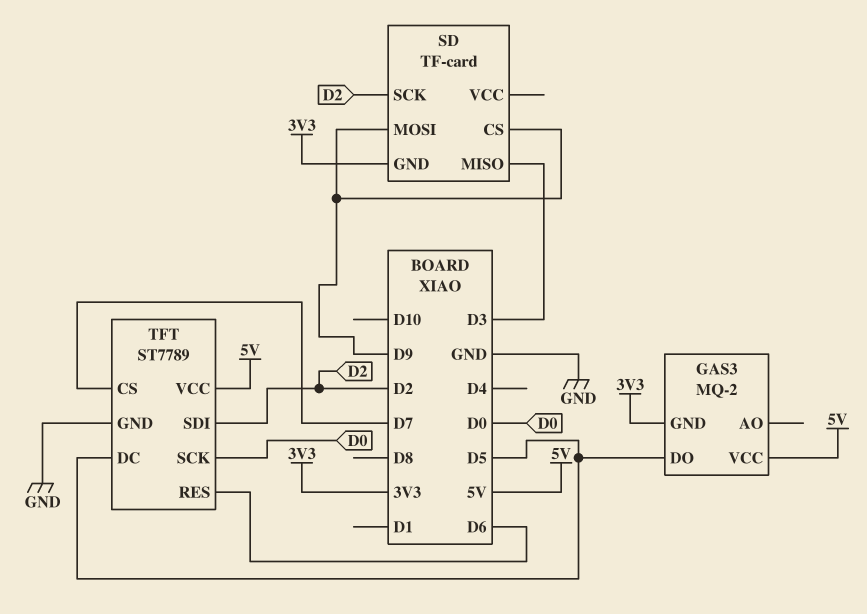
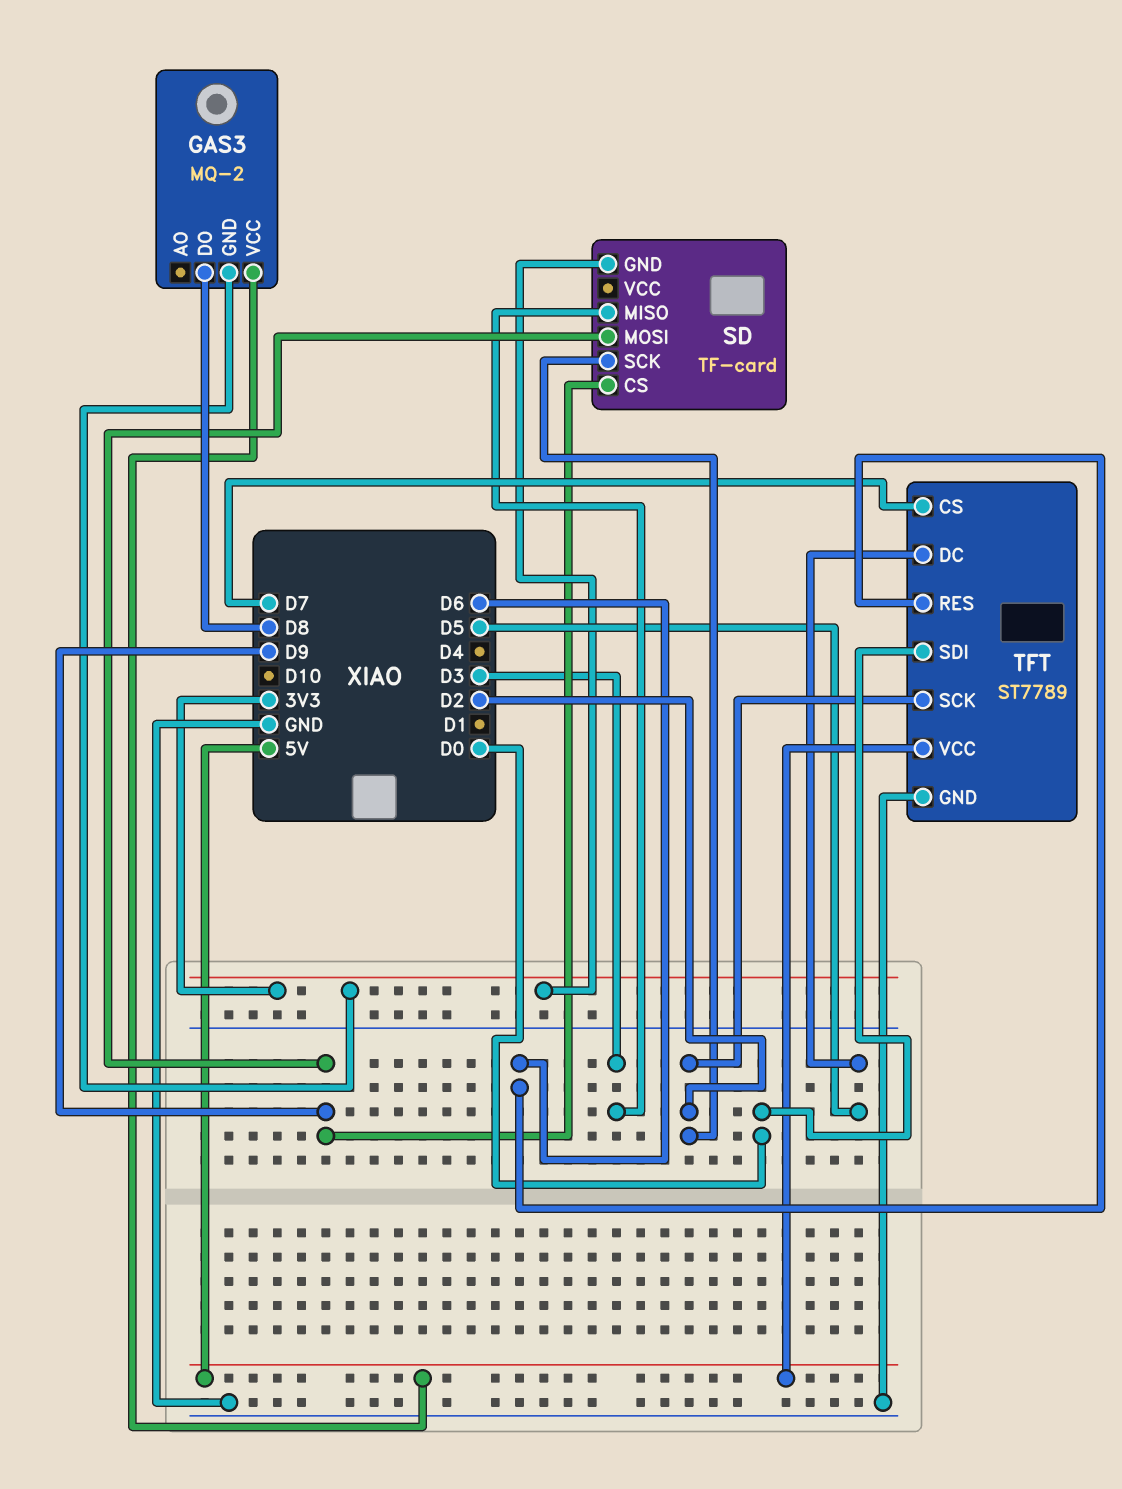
GAS3 pin DO: D5 -> D8
TFT pin SCK: D0 -> D2
TFT pin SDI: D2 -> D0

